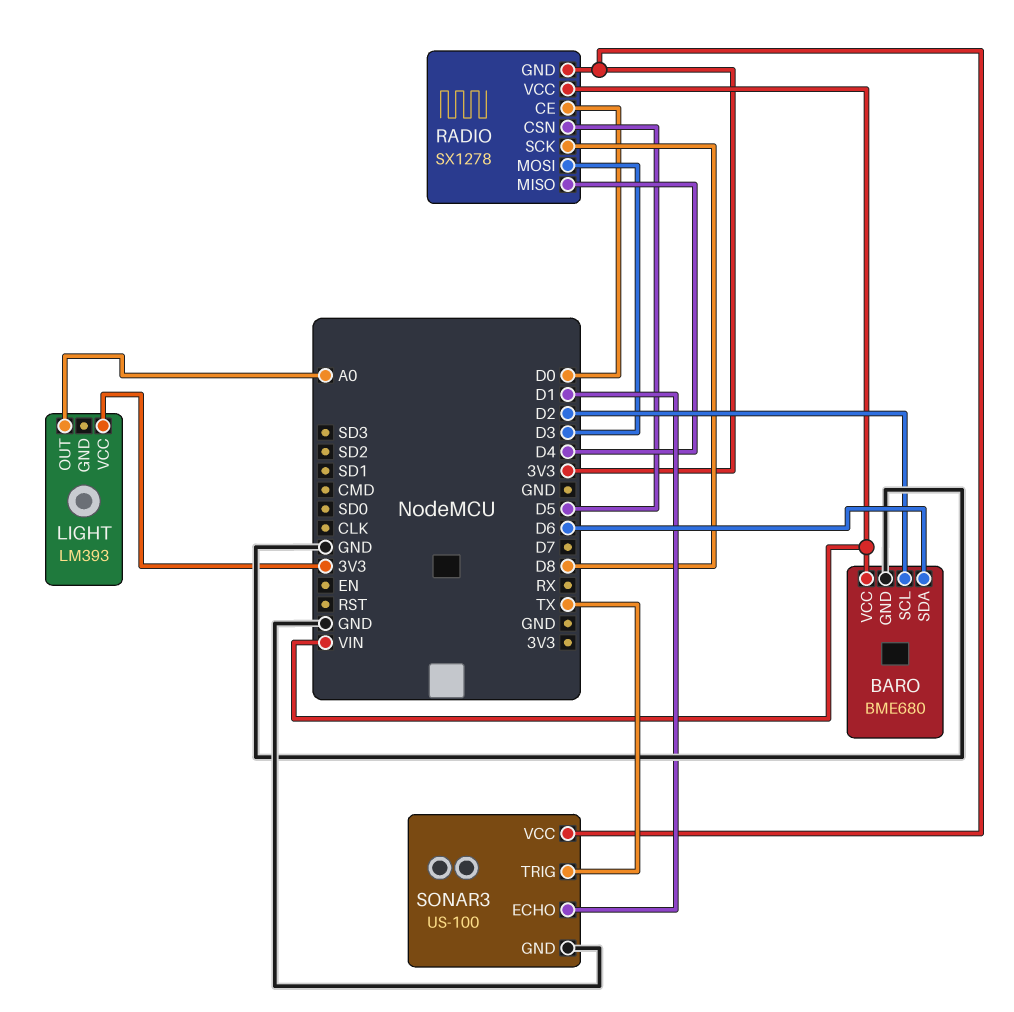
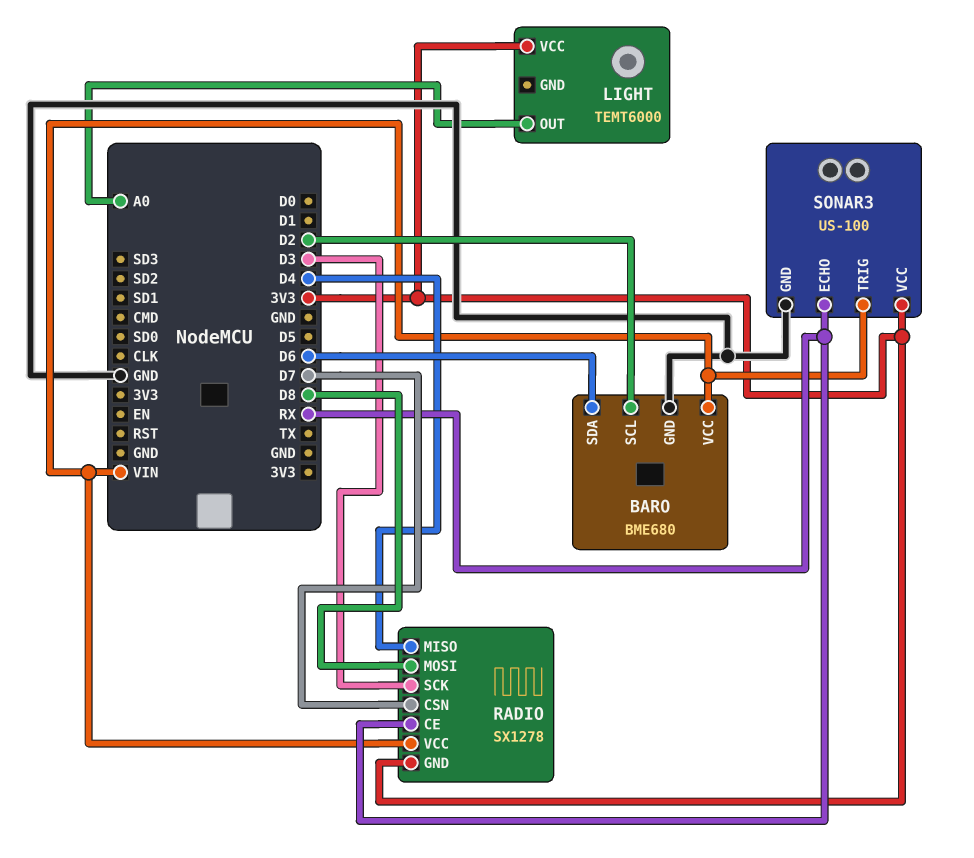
LIGHT: LM393 -> TEMT6000
RADIO pin CE: D0 -> RX
RADIO pin CSN: D5 -> D7
RADIO pin MOSI: D3 -> D8
RADIO pin SCK: D8 -> D3
SONAR3 pin ECHO: D1 -> RX
SONAR3 pin TRIG: TX -> VIN

